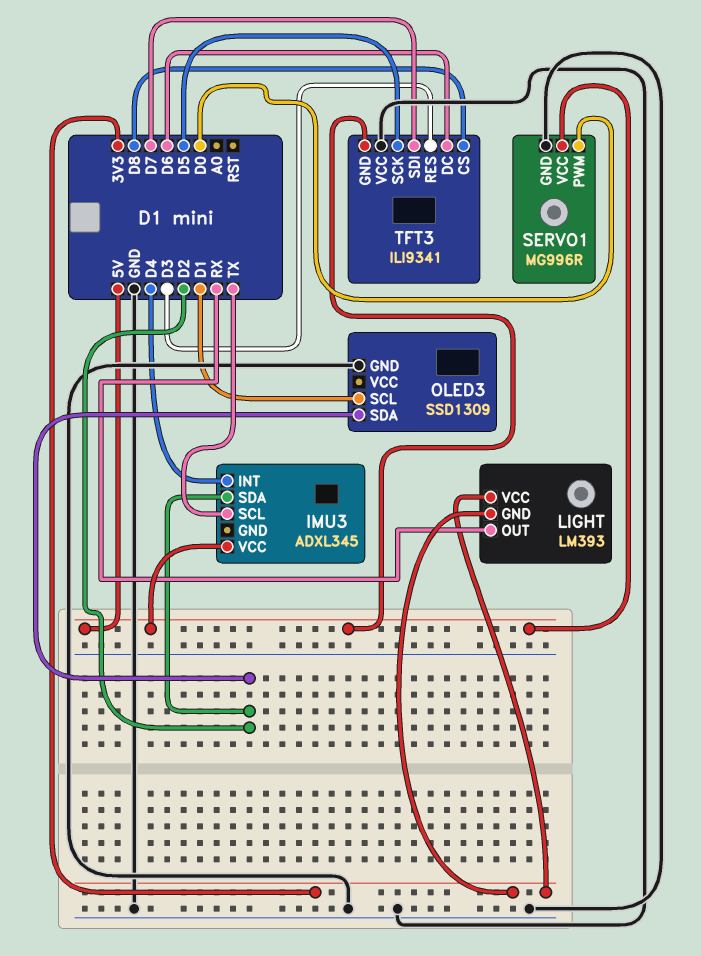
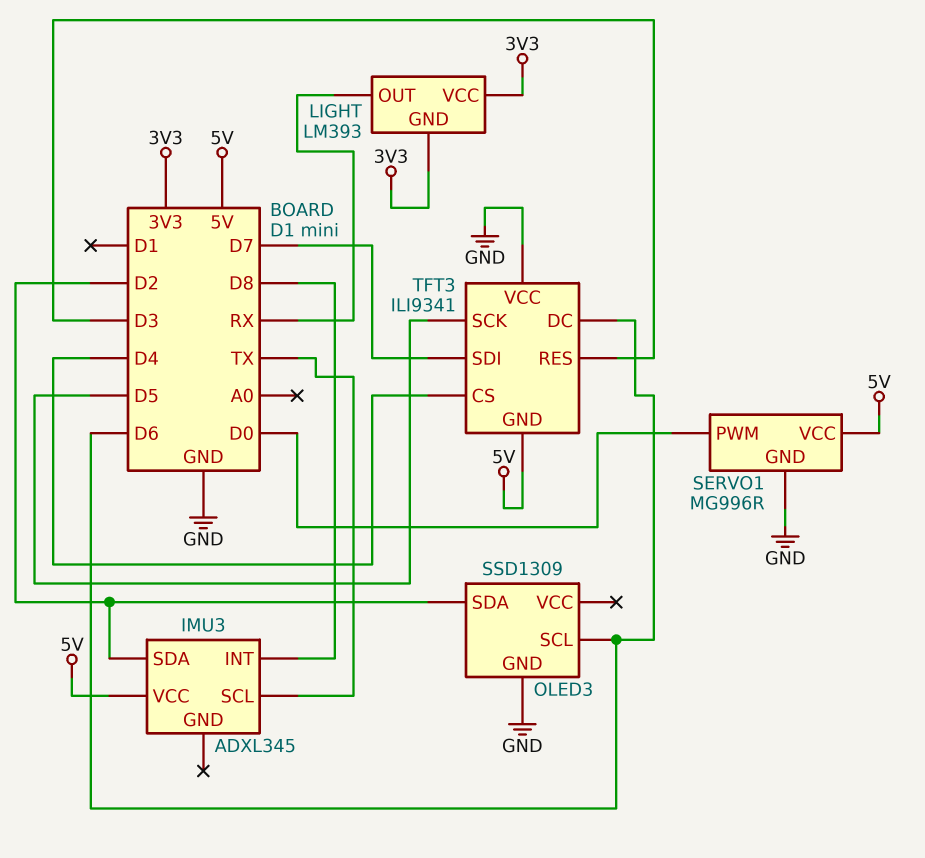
IMU3 pin INT: D4 -> D8
OLED3 pin SCL: D1 -> D6
TFT3 pin CS: D8 -> D4

